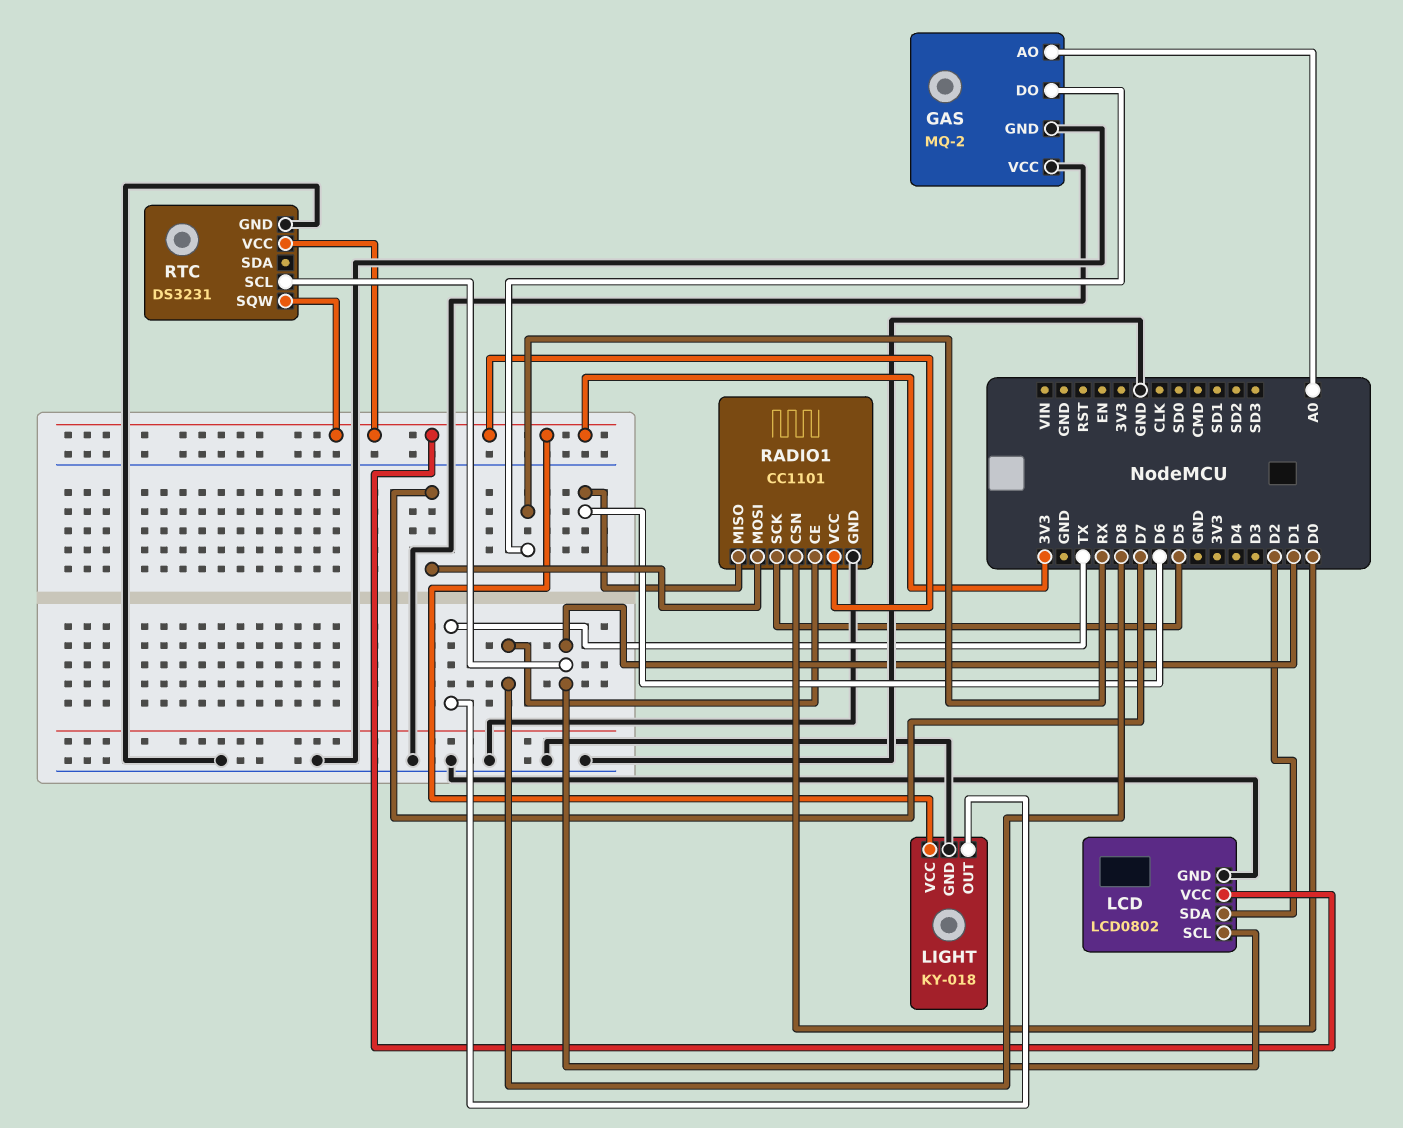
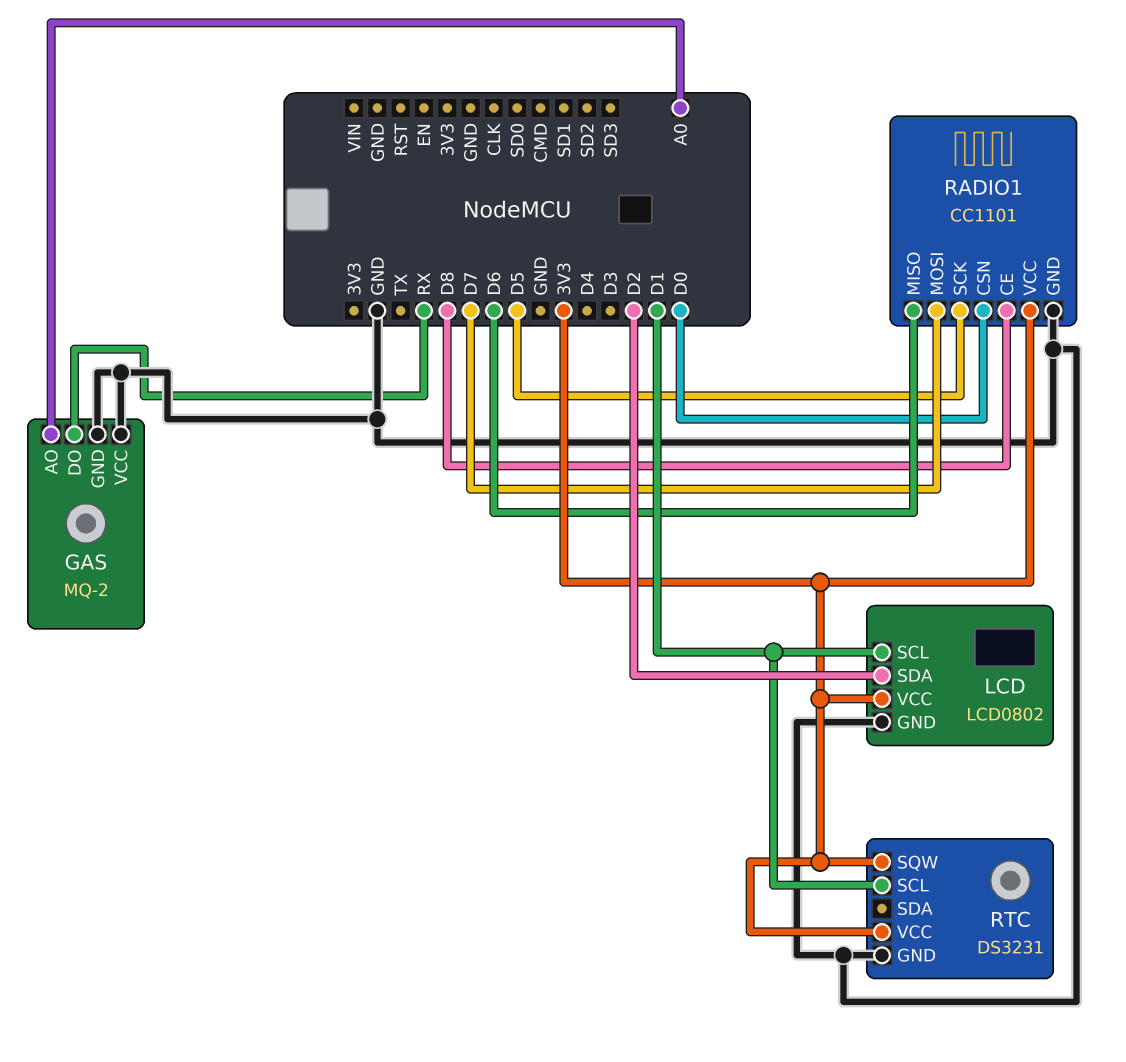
LIGHT: KY-018 -> none
LIGHT pin GND: GND -> none
LIGHT pin OUT: TX -> none
LIGHT pin VCC: 3V3 -> none

